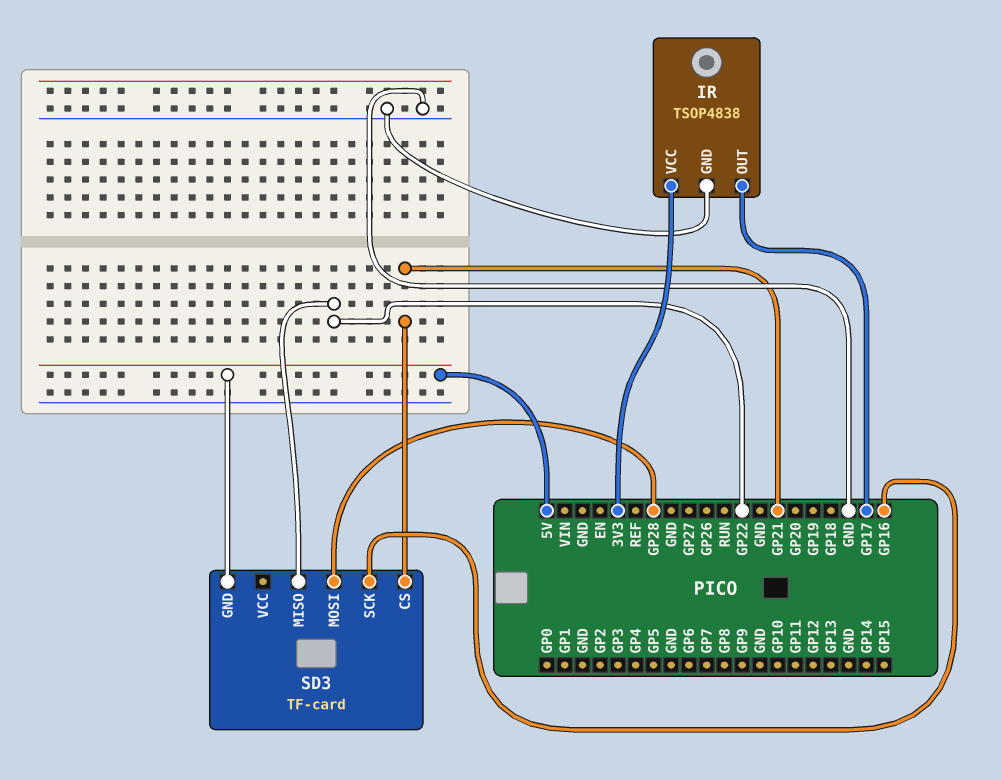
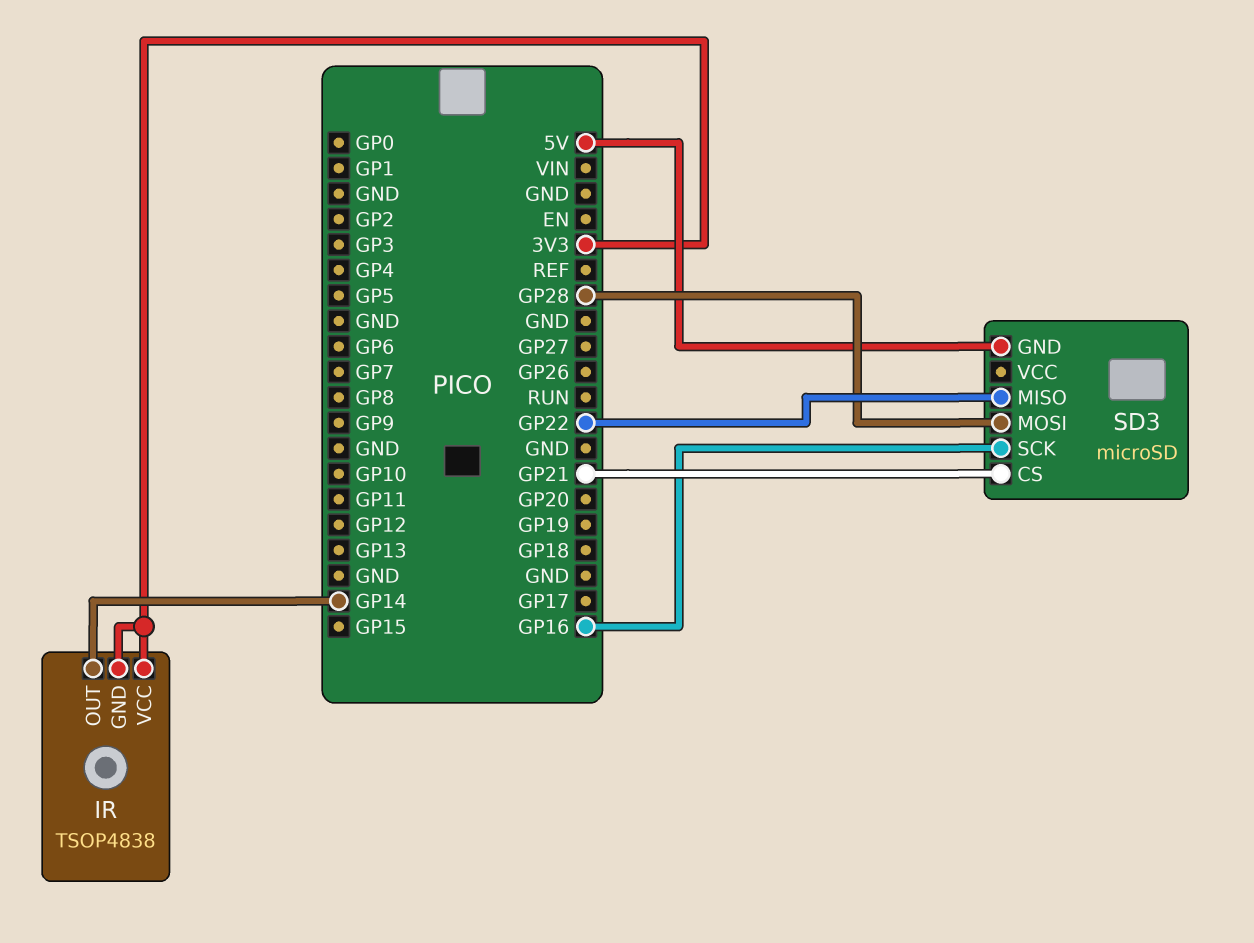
IR pin GND: GND -> 3V3
IR pin OUT: GP17 -> GP14
SD3: TF-card -> microSD

